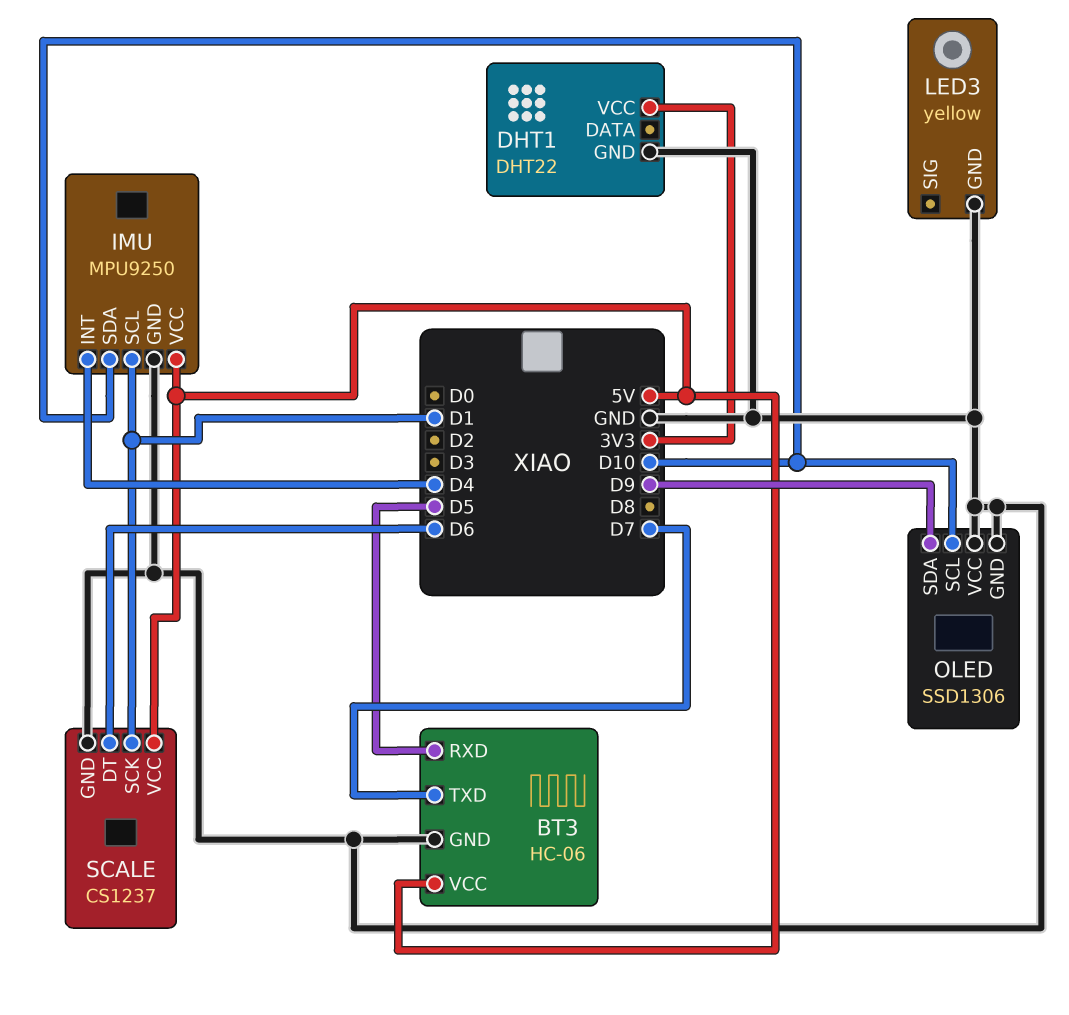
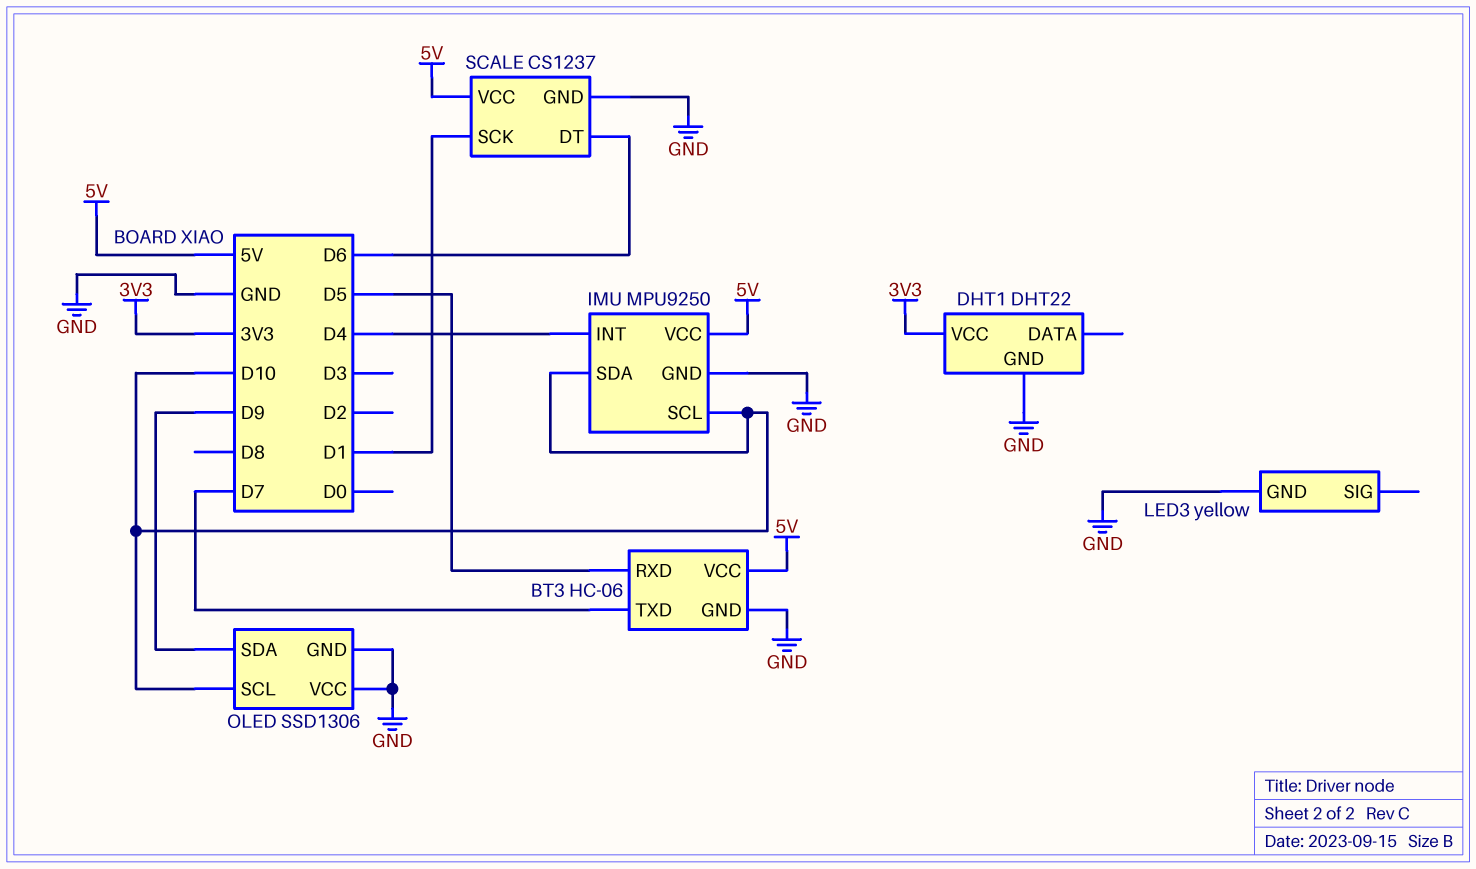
IMU pin SCL: D1 -> D10

